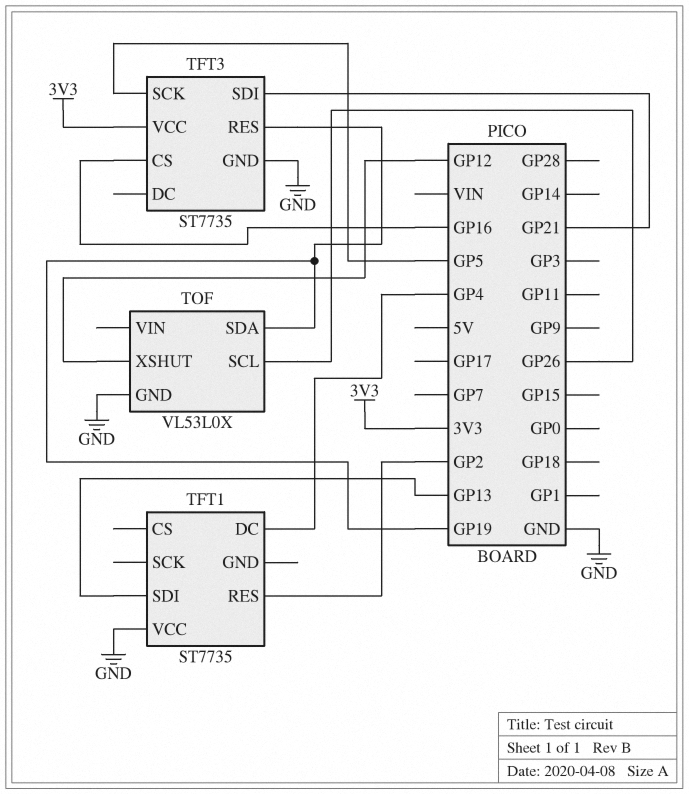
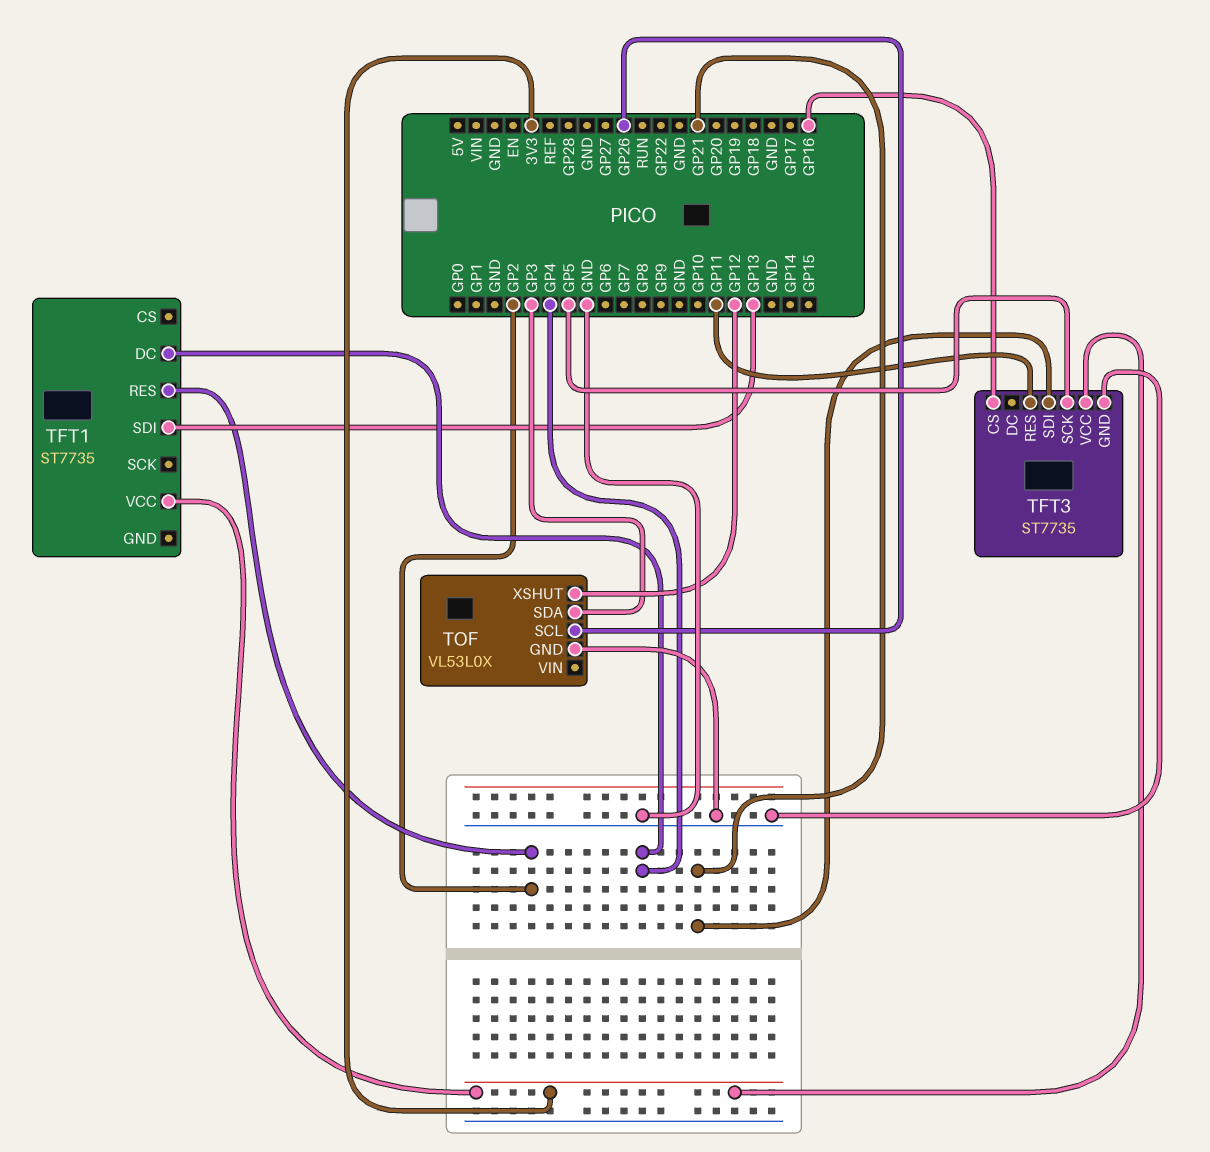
TFT1 pin VCC: GND -> 3V3
TFT3 pin RES: GP19 -> GP11
TOF pin SDA: GP19 -> GP3

